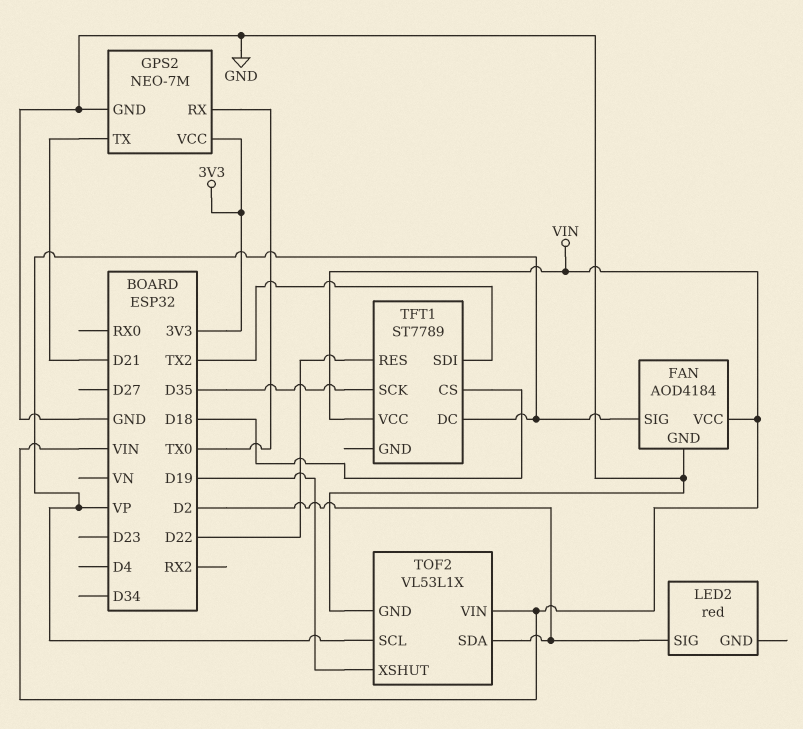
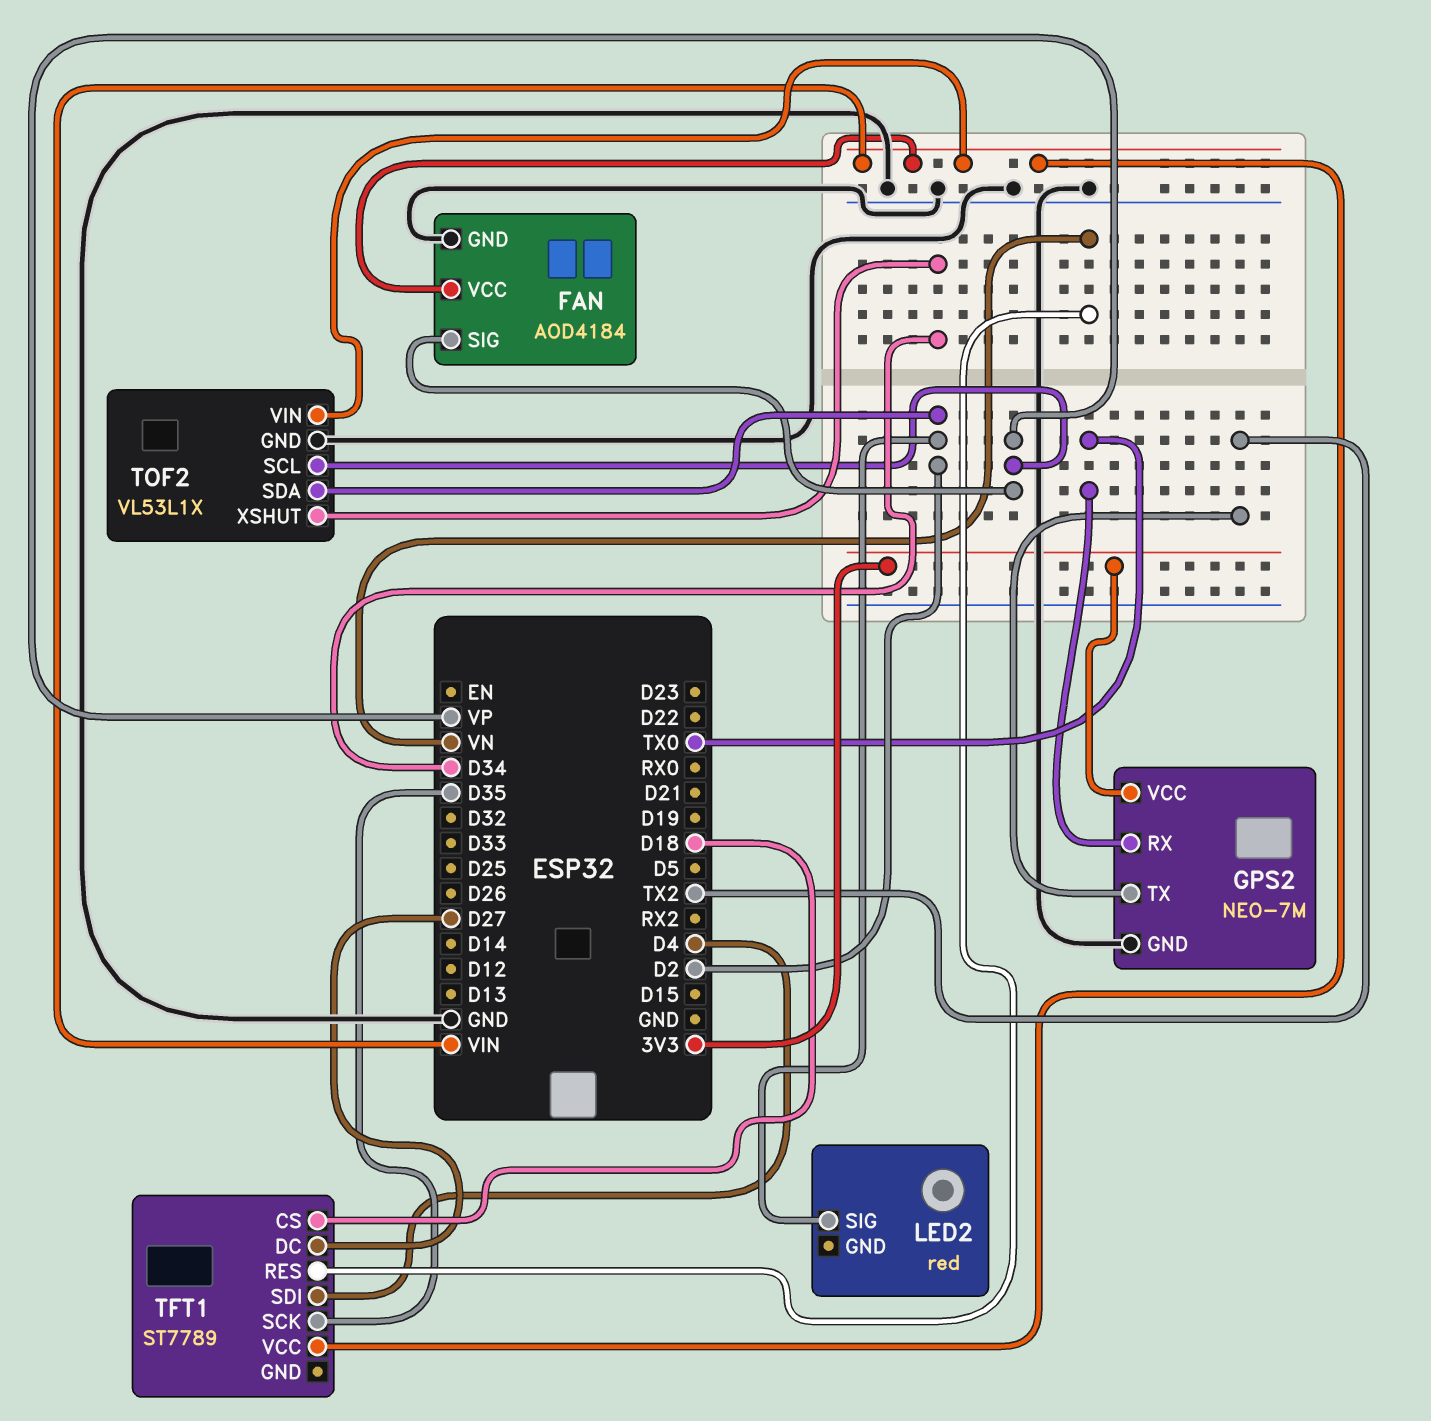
GPS2 pin TX: D21 -> TX2
TFT1 pin DC: VP -> D27
TFT1 pin RES: D22 -> VN
TFT1 pin SDI: TX2 -> D4
TOF2 pin XSHUT: D19 -> D34

